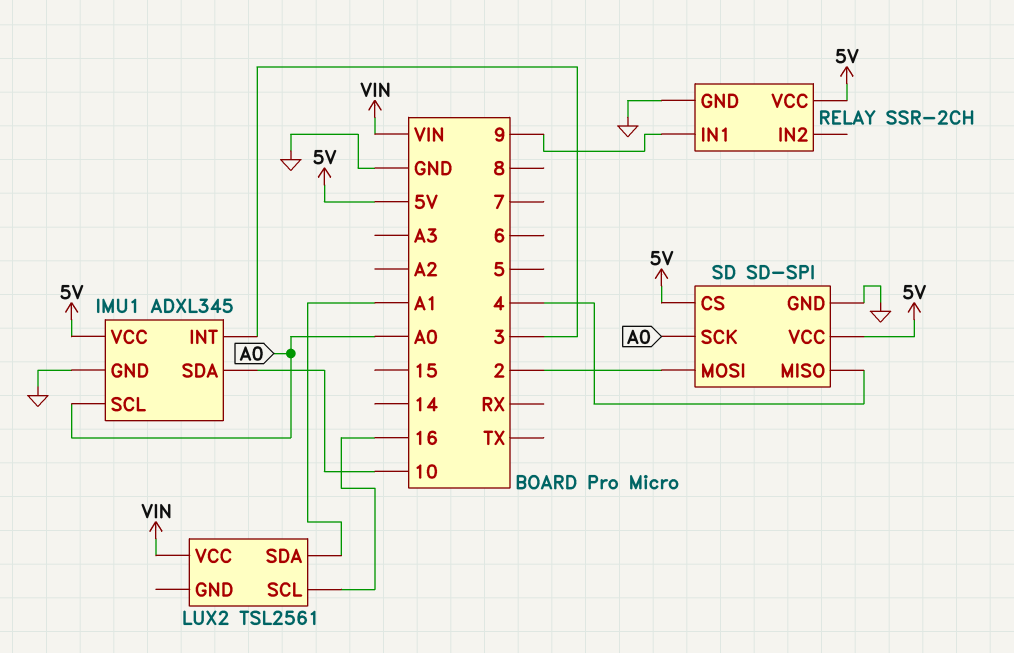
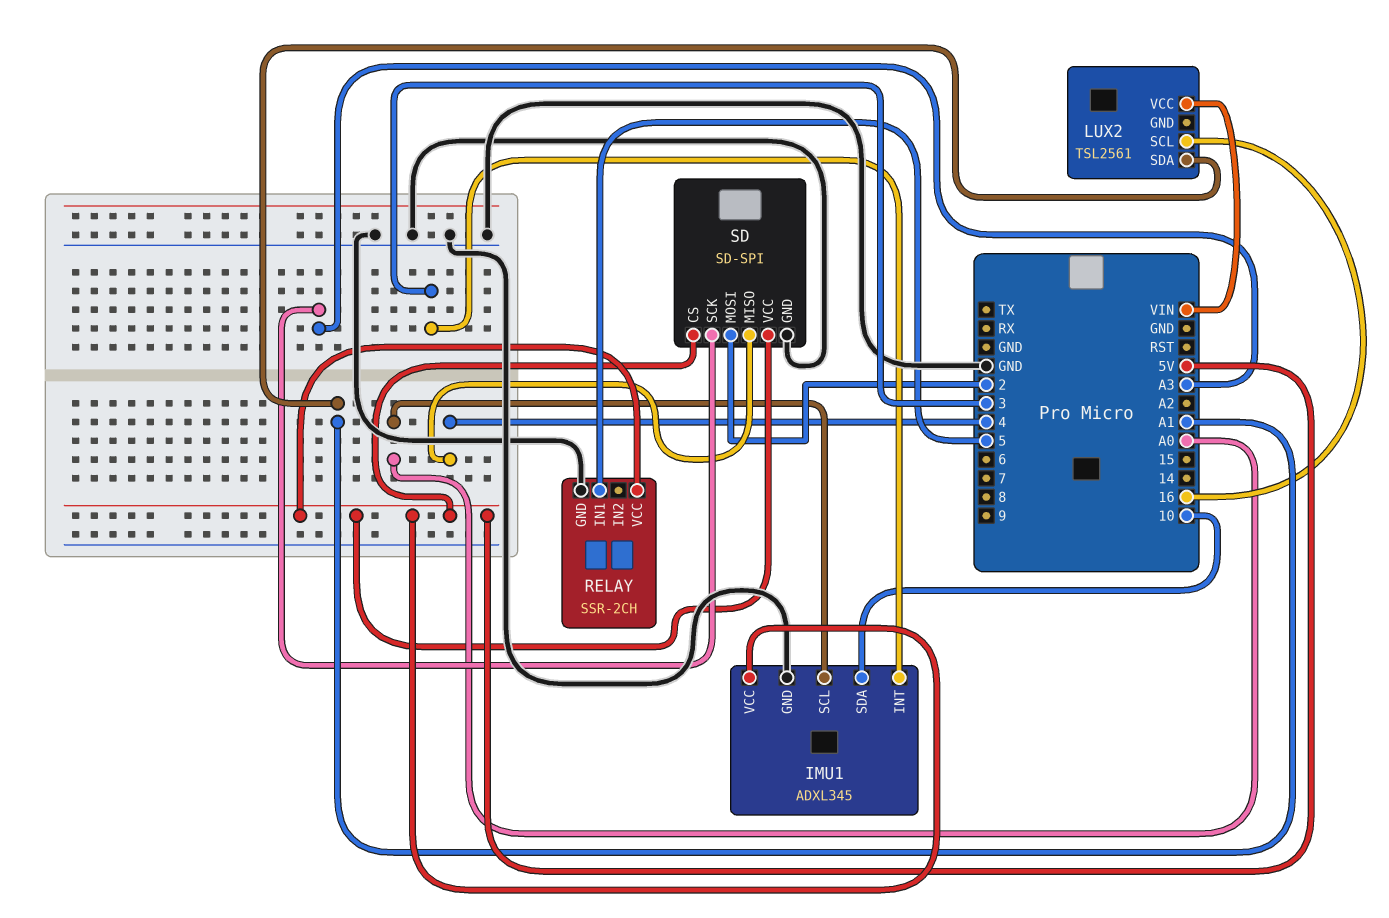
RELAY pin IN1: 9 -> 5
SD pin SCK: A0 -> A3

